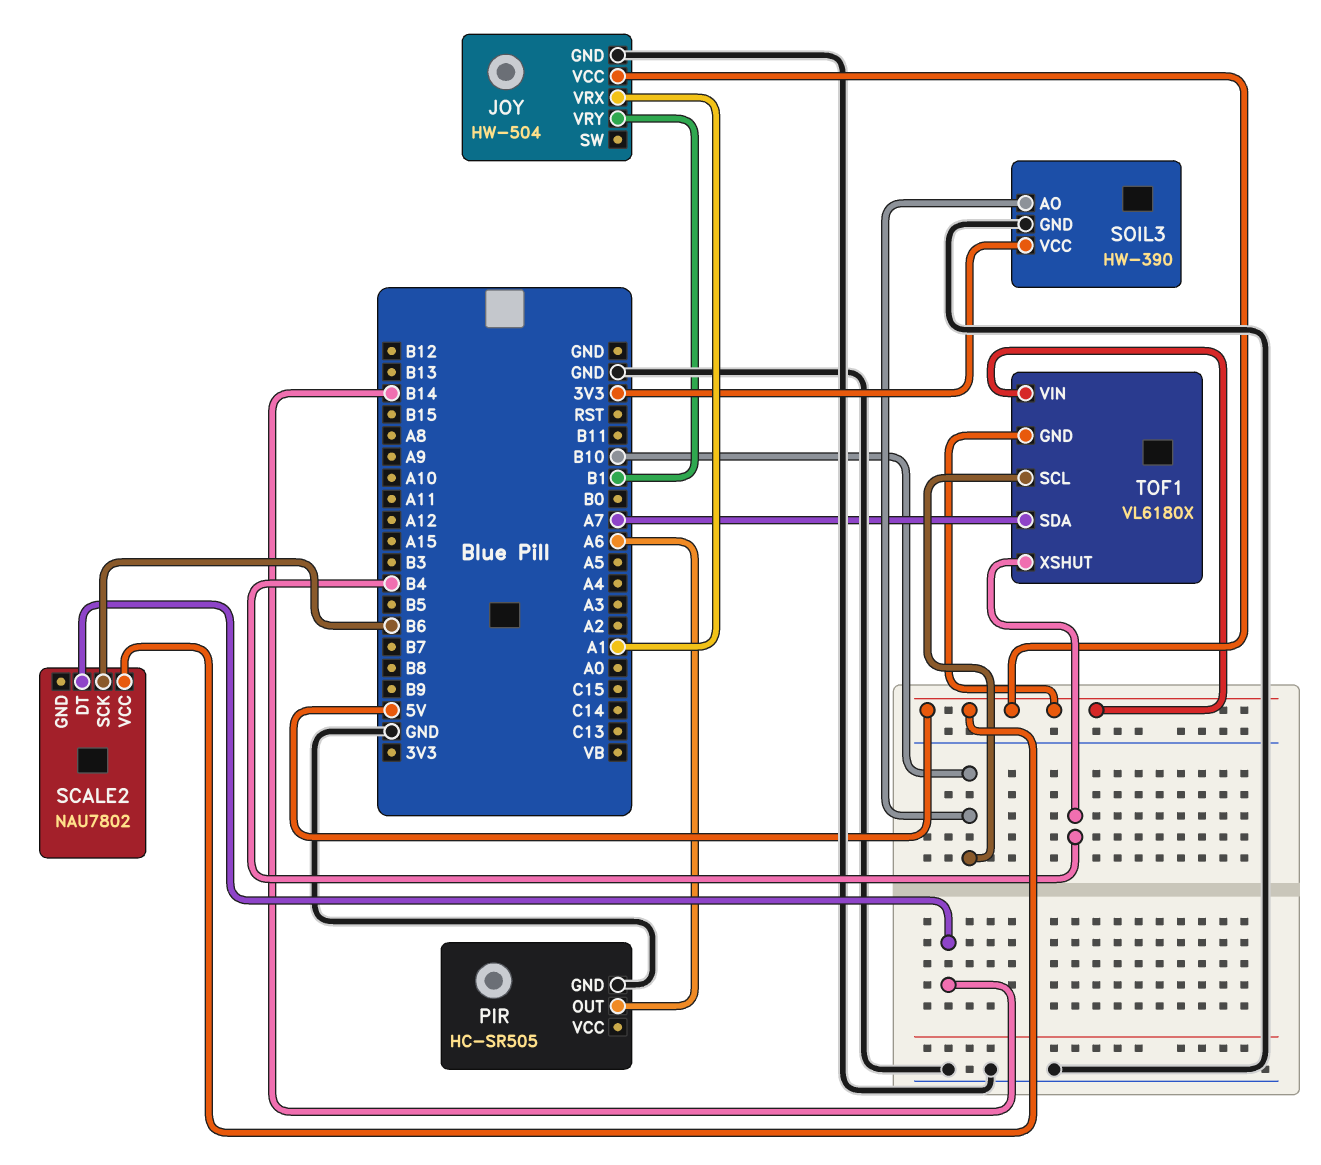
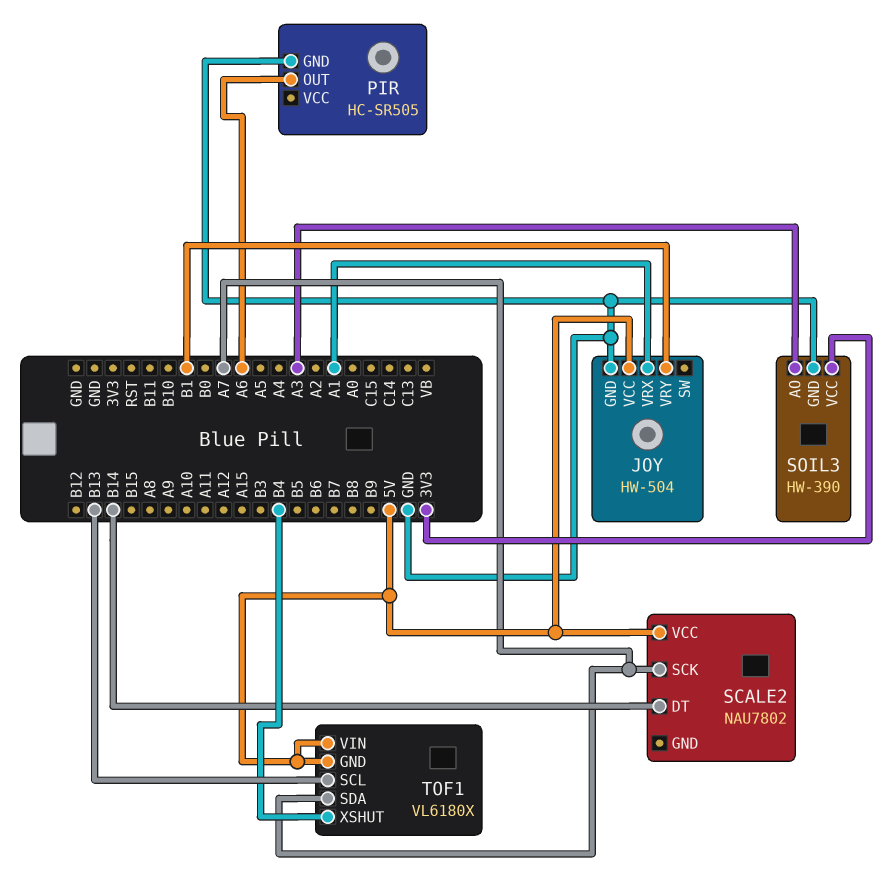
SCALE2 pin SCK: B6 -> A7
SOIL3 pin AO: B10 -> A3
TOF1 pin SCL: B10 -> B13

